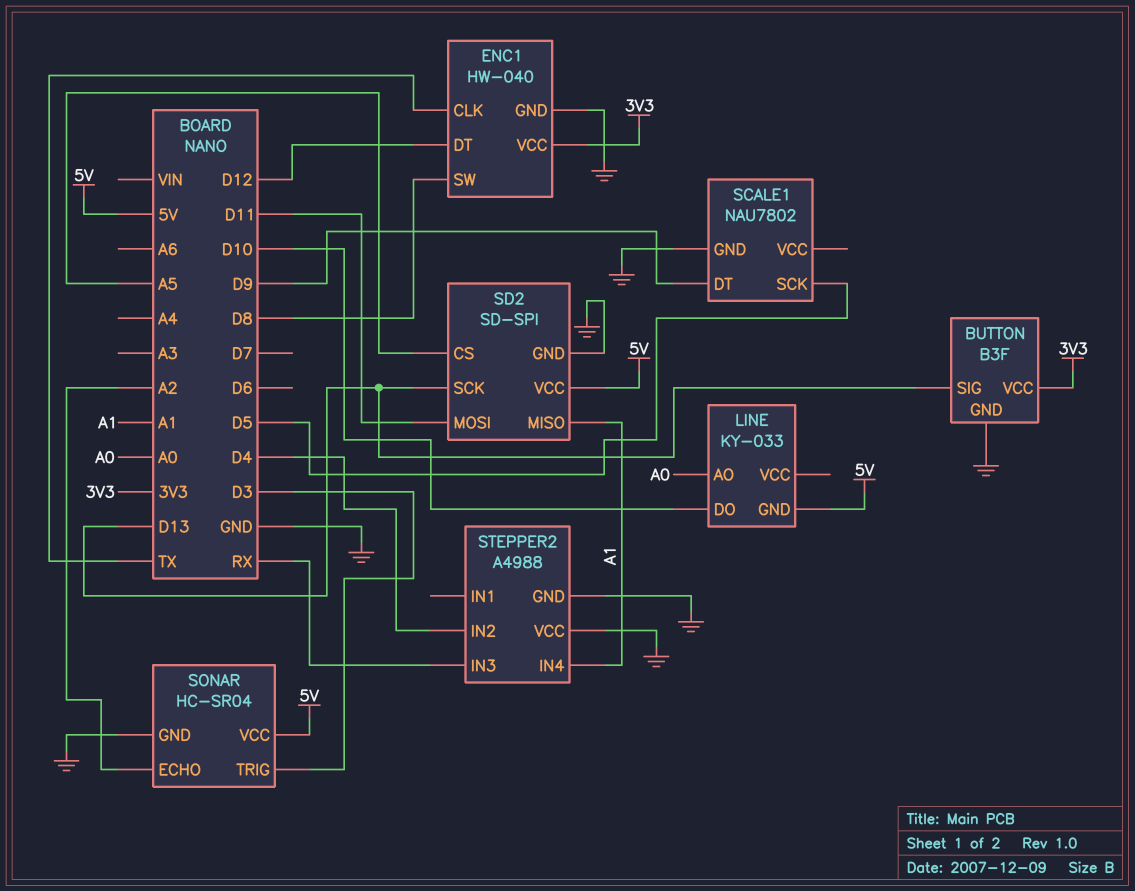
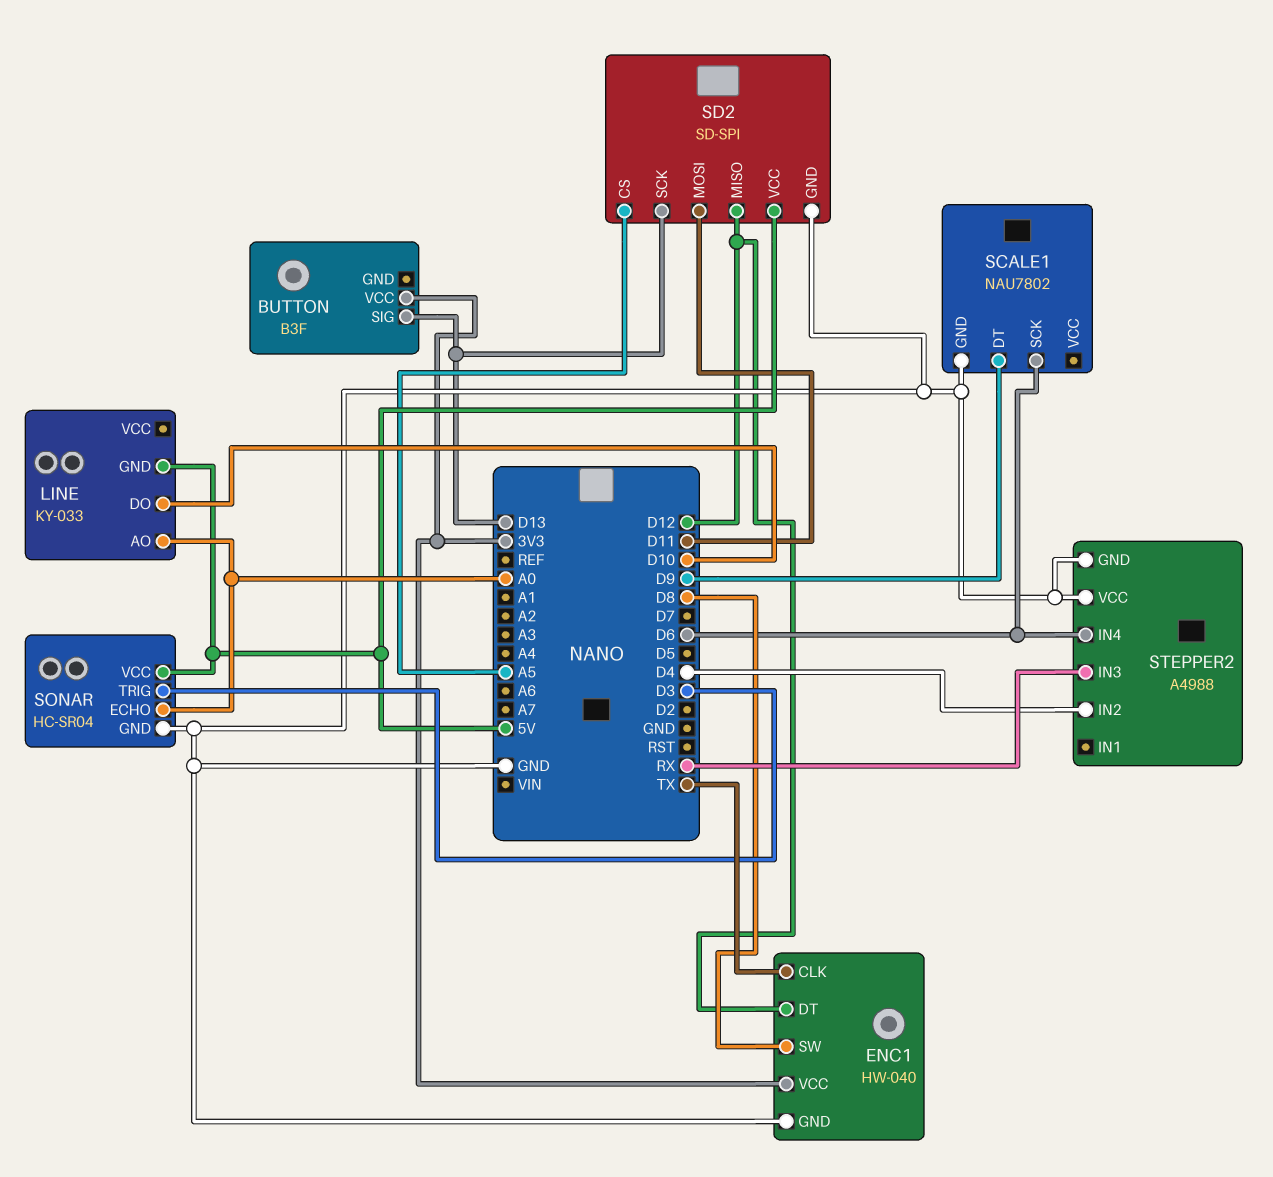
BUTTON pin GND: GND -> none
SCALE1 pin SCK: D5 -> D6
SD2 pin MISO: A1 -> D12
SONAR pin ECHO: A2 -> A0
STEPPER2 pin IN4: A1 -> D6

